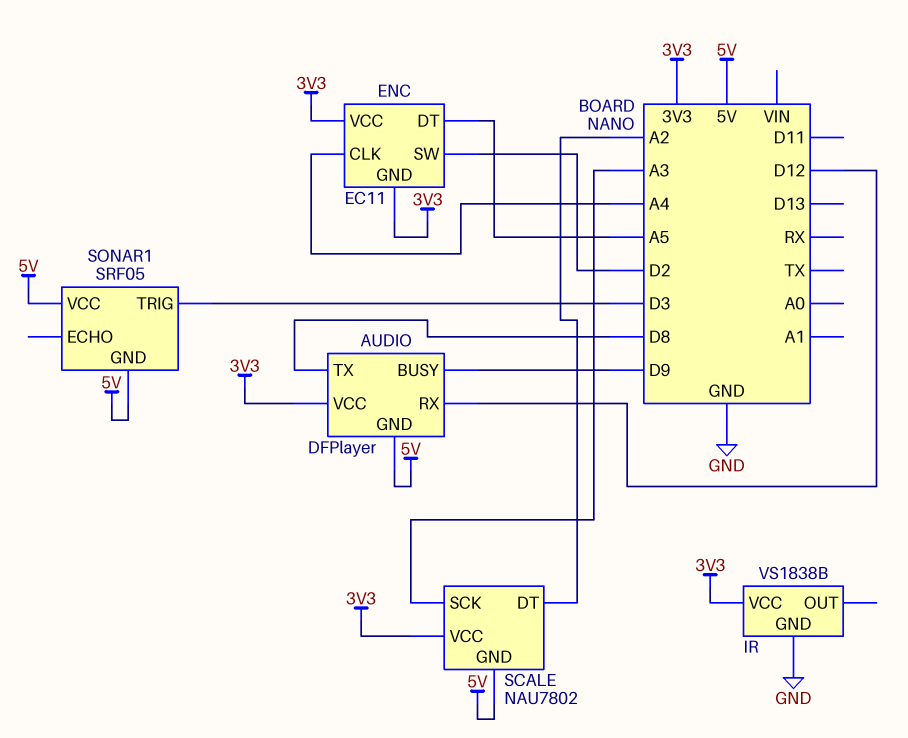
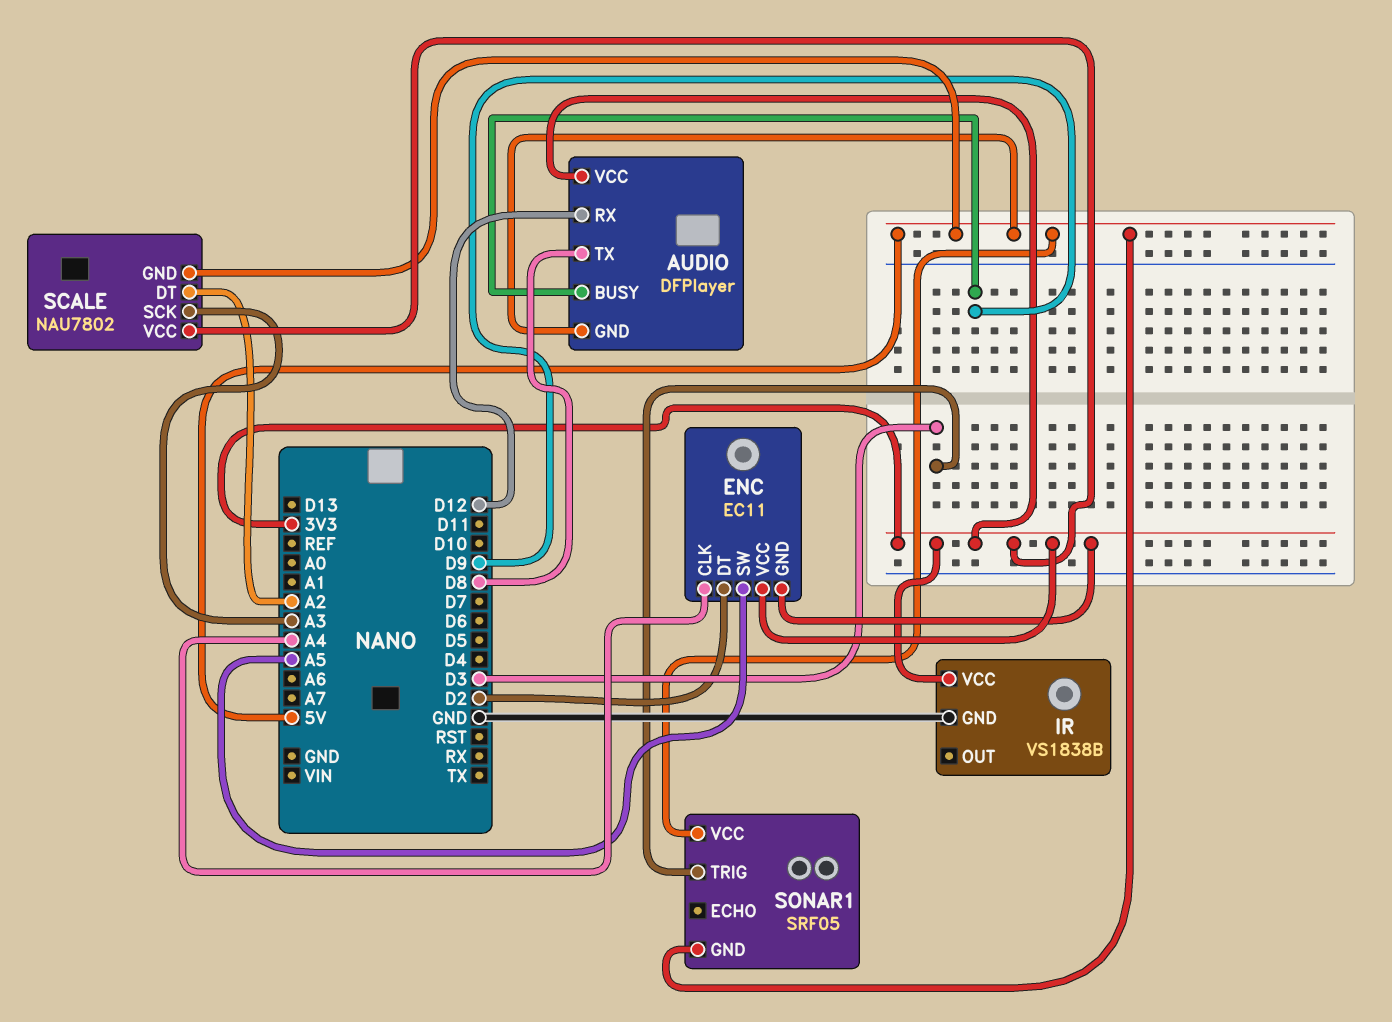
ENC pin DT: A5 -> D2
ENC pin SW: D2 -> A5

